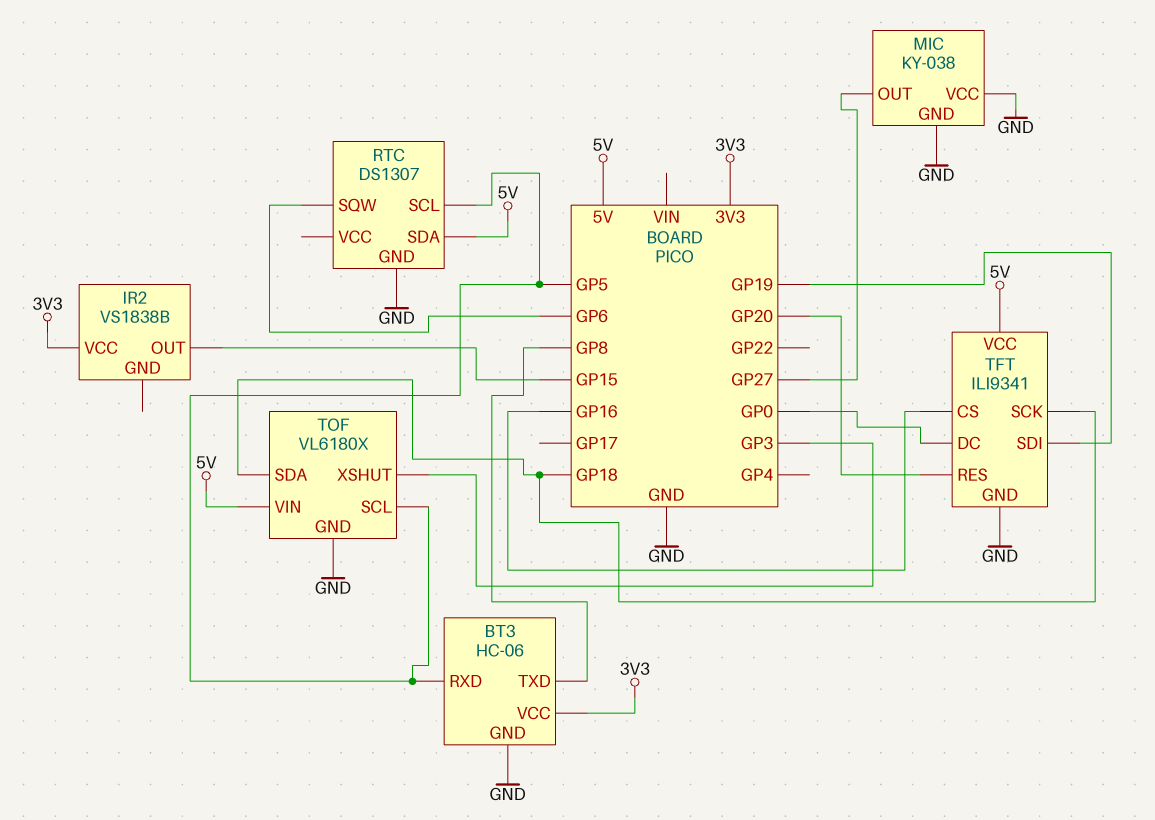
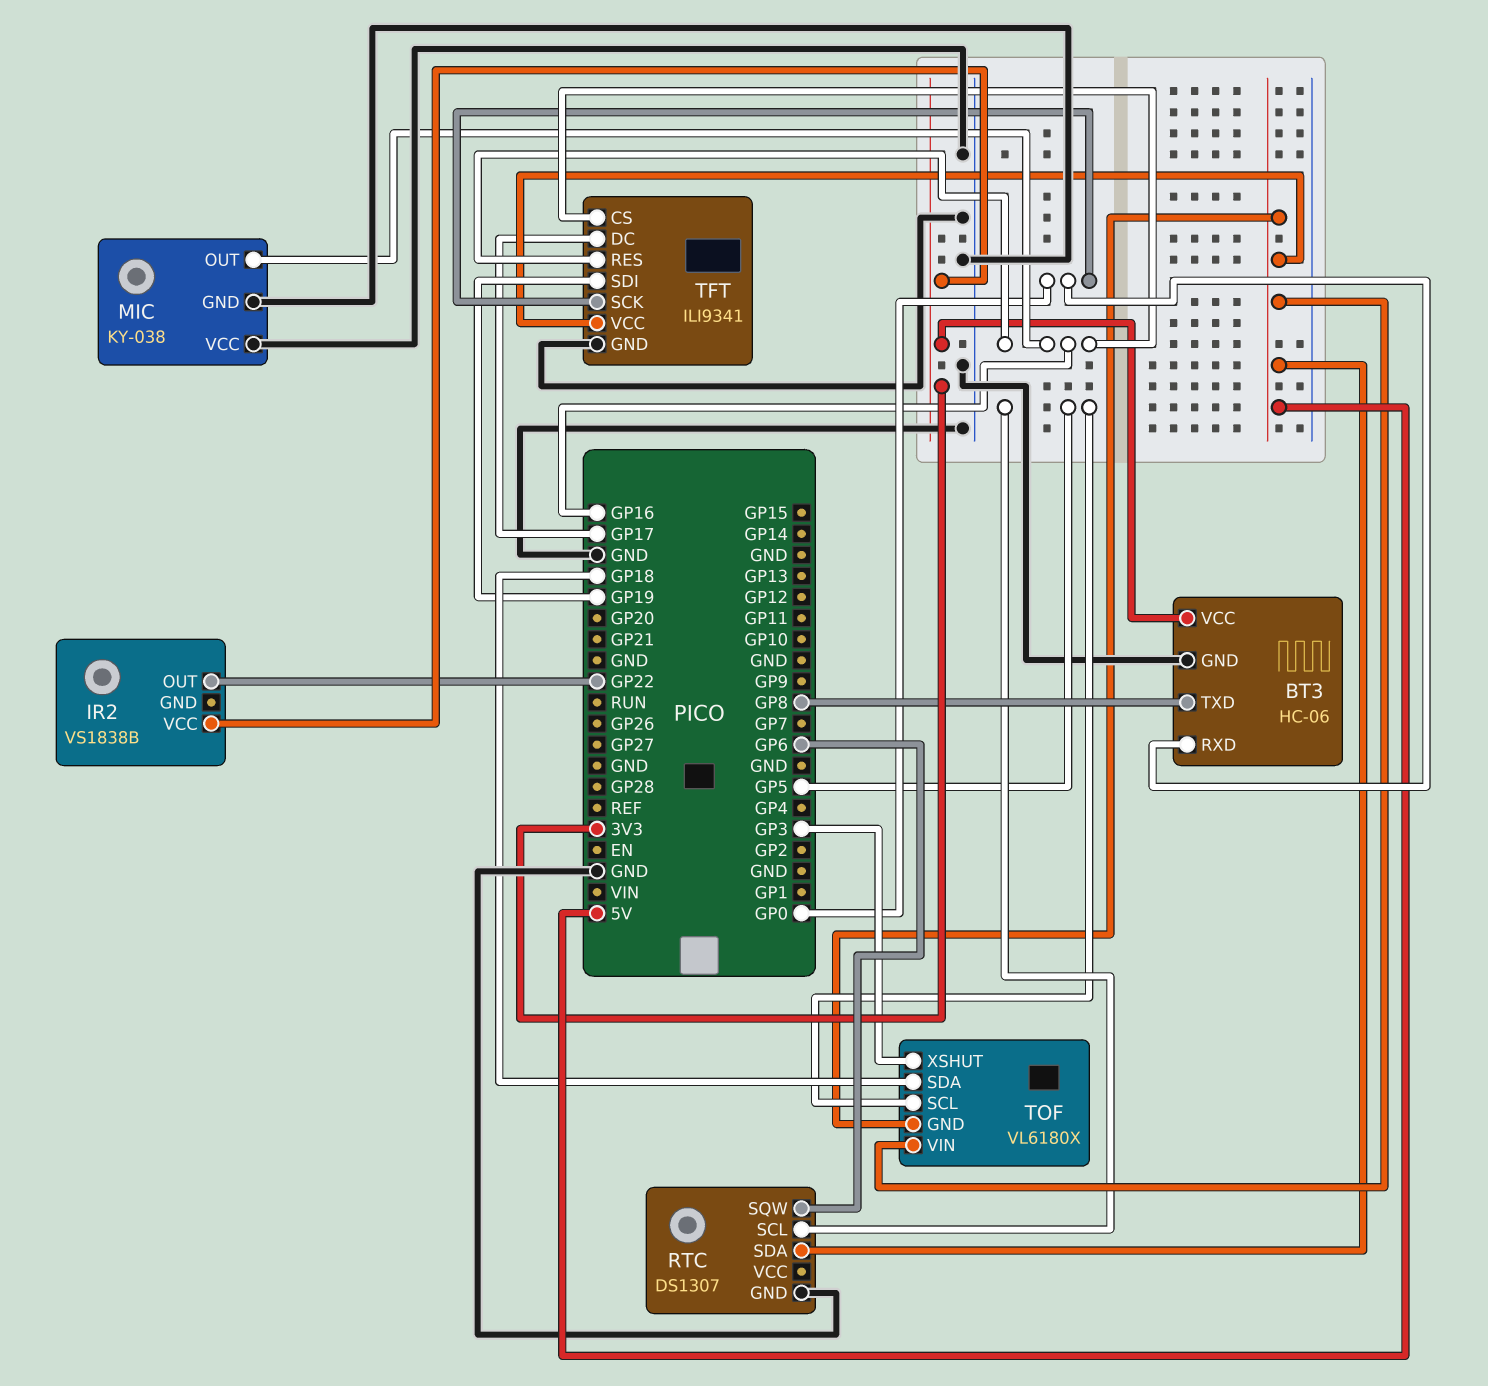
BT3 pin RXD: GP5 -> GP0
IR2 pin OUT: GP15 -> GP22
MIC pin OUT: GP27 -> GP16
TFT pin DC: GP0 -> GP17
TFT pin RES: GP20 -> GP16
TFT pin SCK: GP18 -> GP0
TOF pin GND: GND -> 5V

